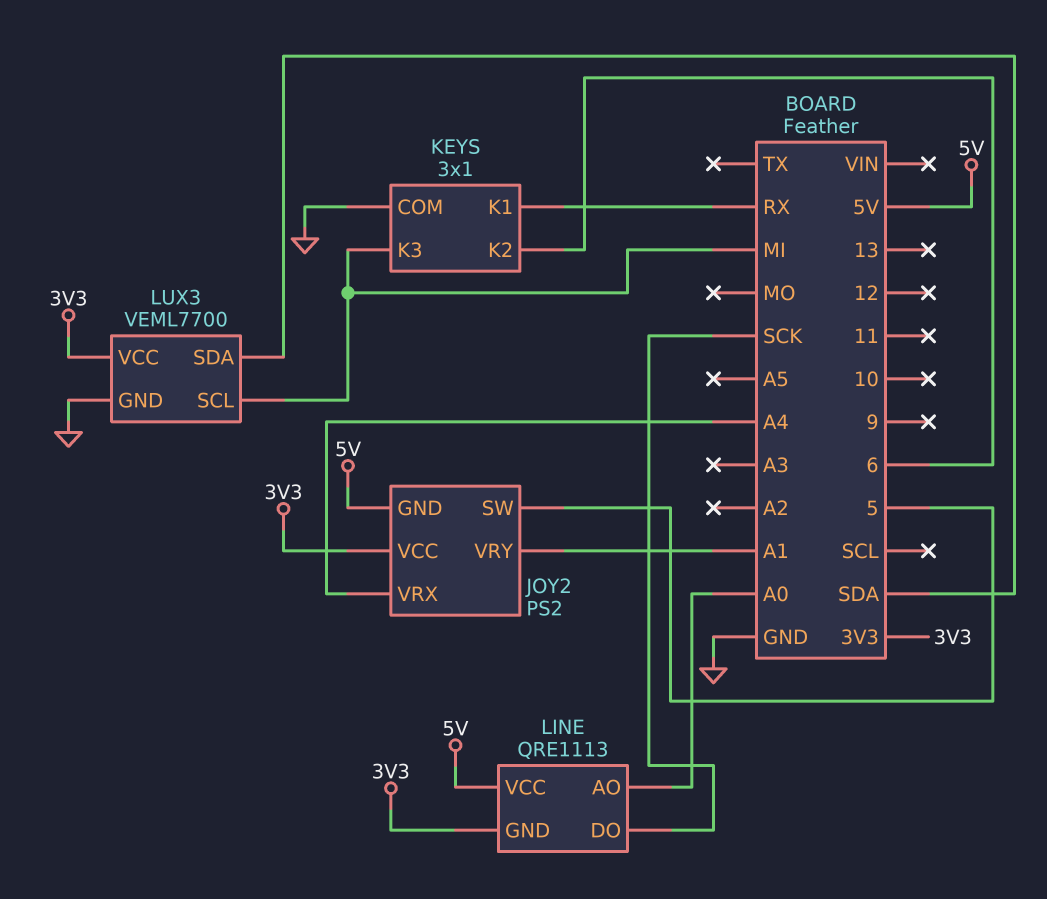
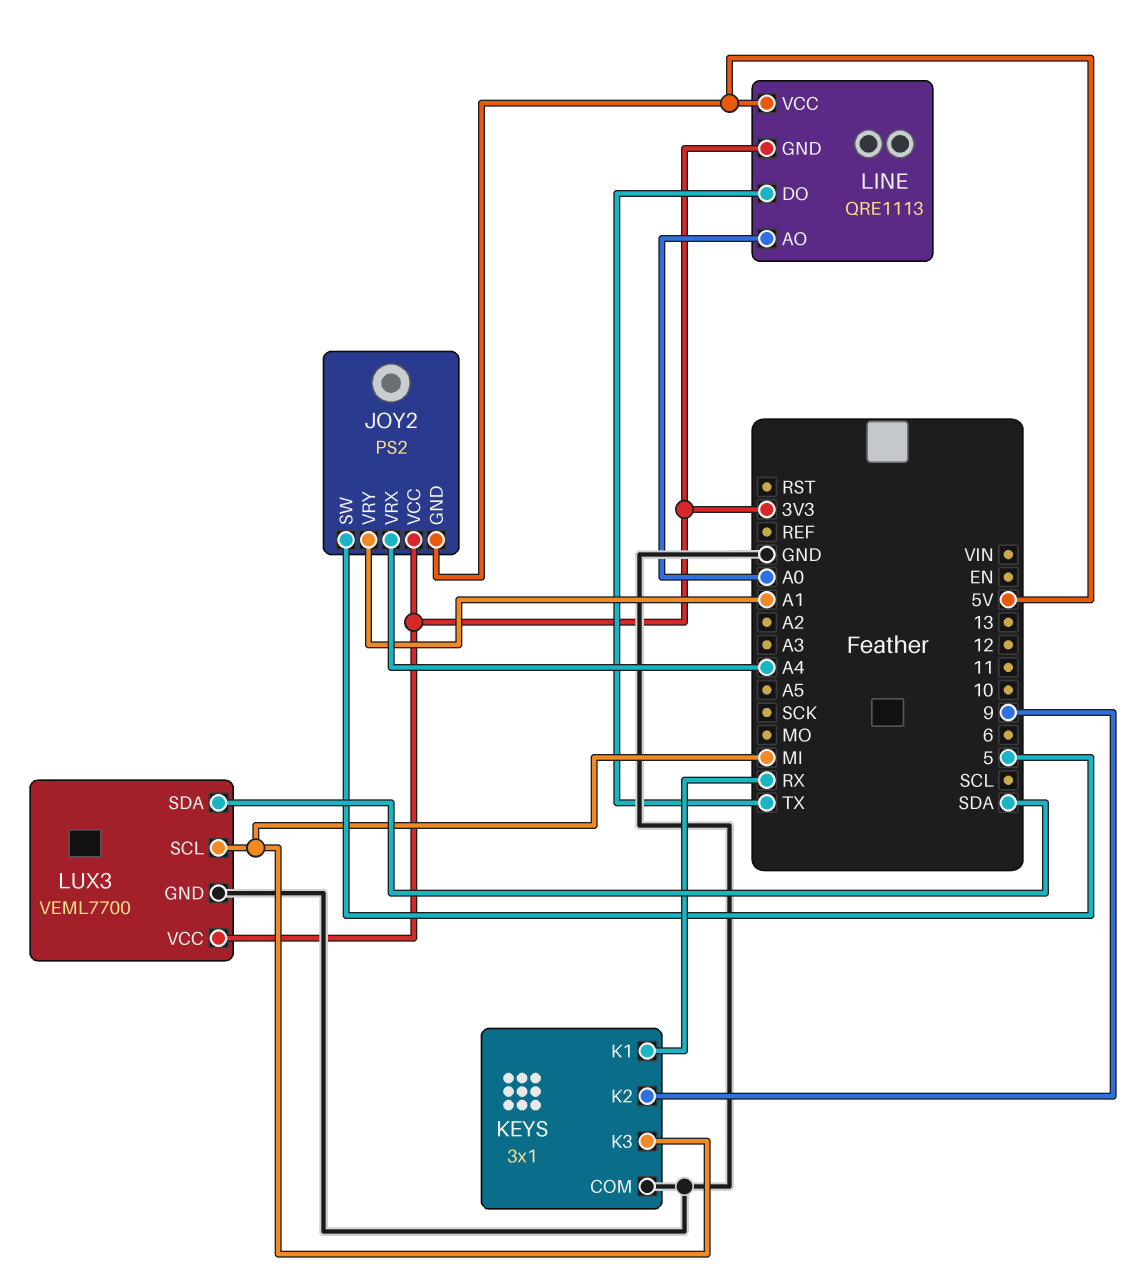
KEYS pin K2: 6 -> 9
LINE pin DO: SCK -> TX

